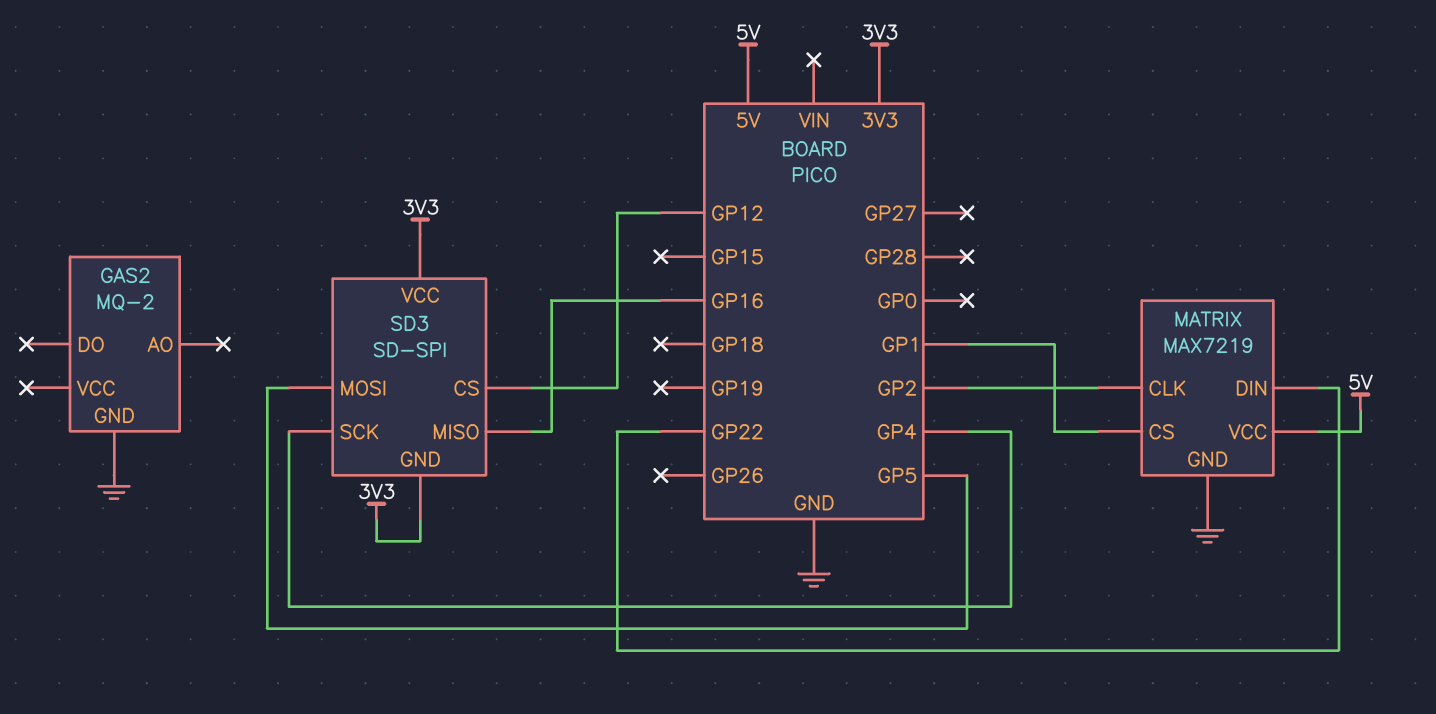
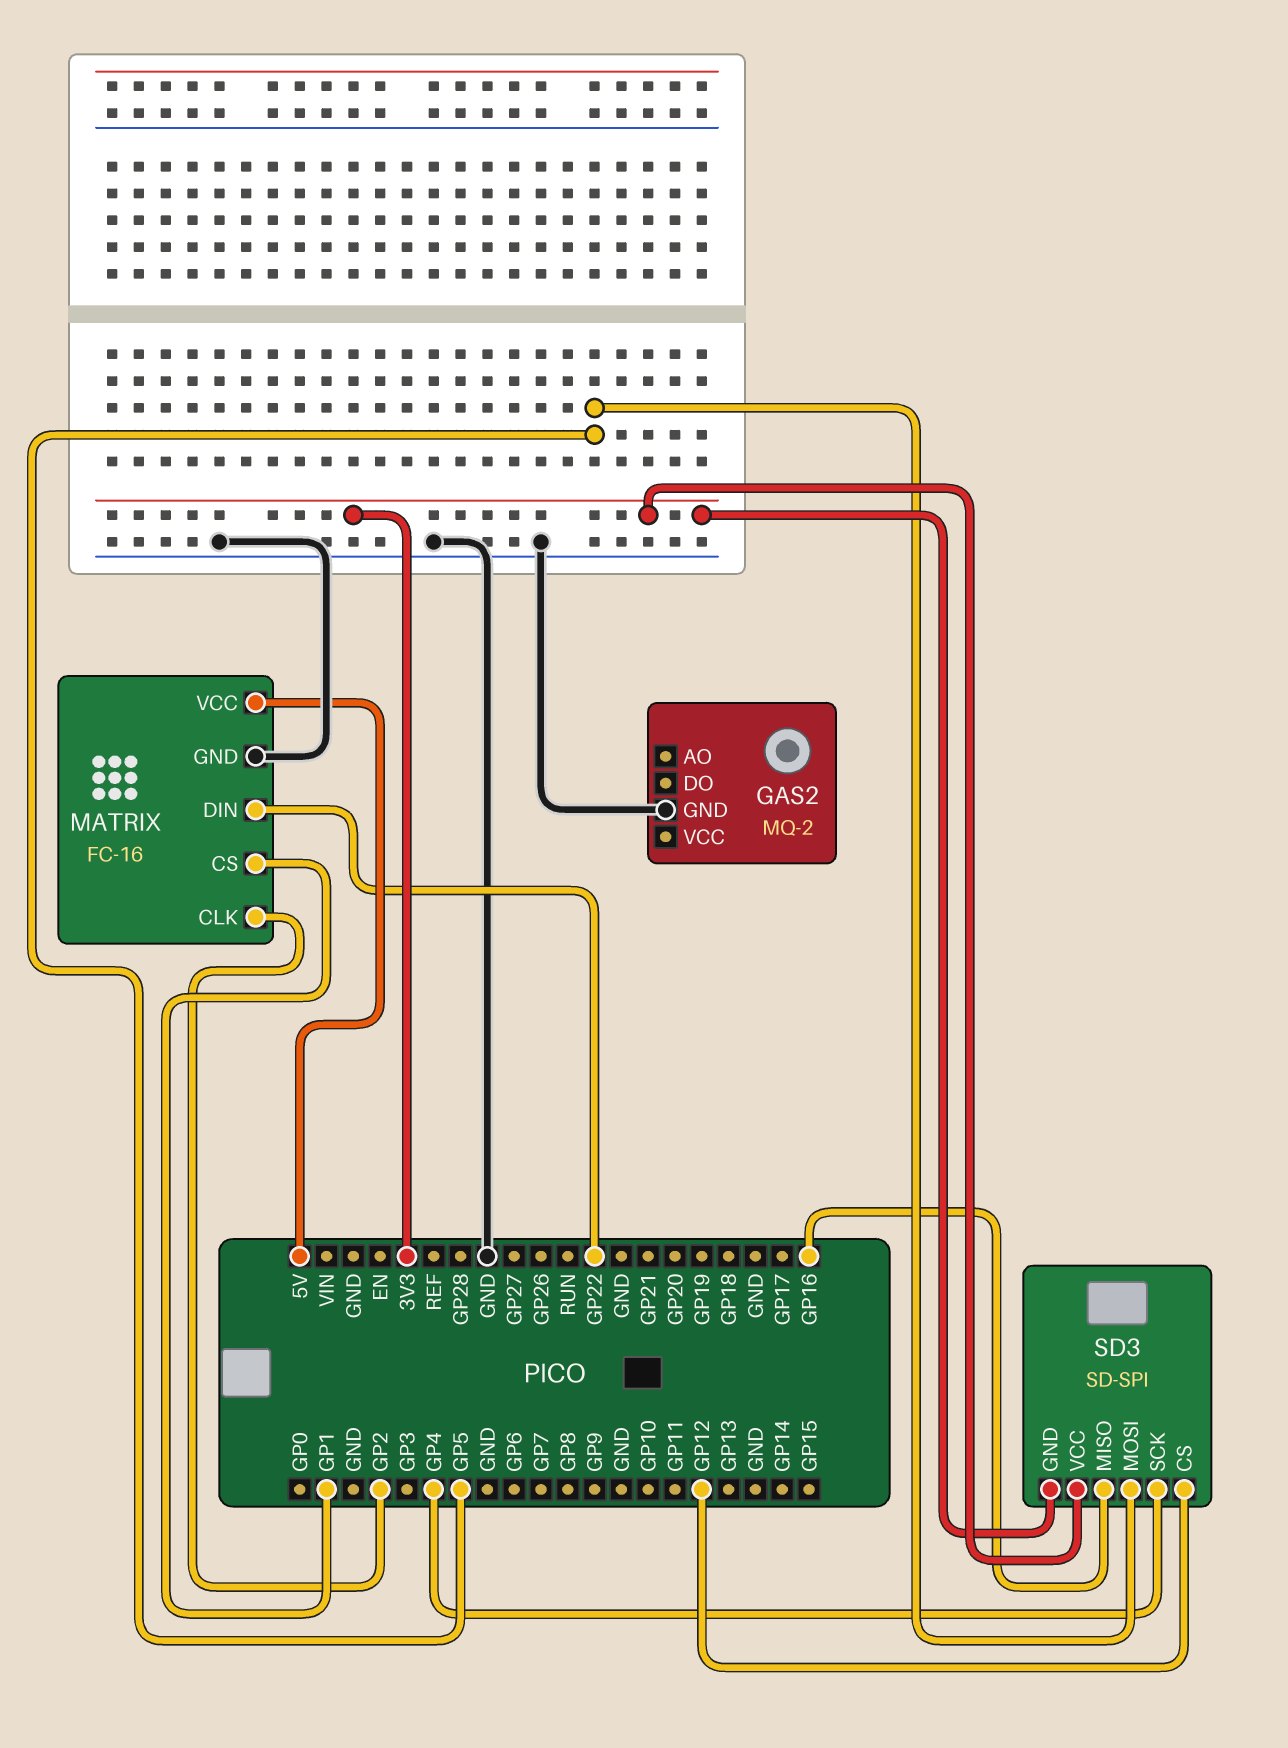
MATRIX: MAX7219 -> FC-16

